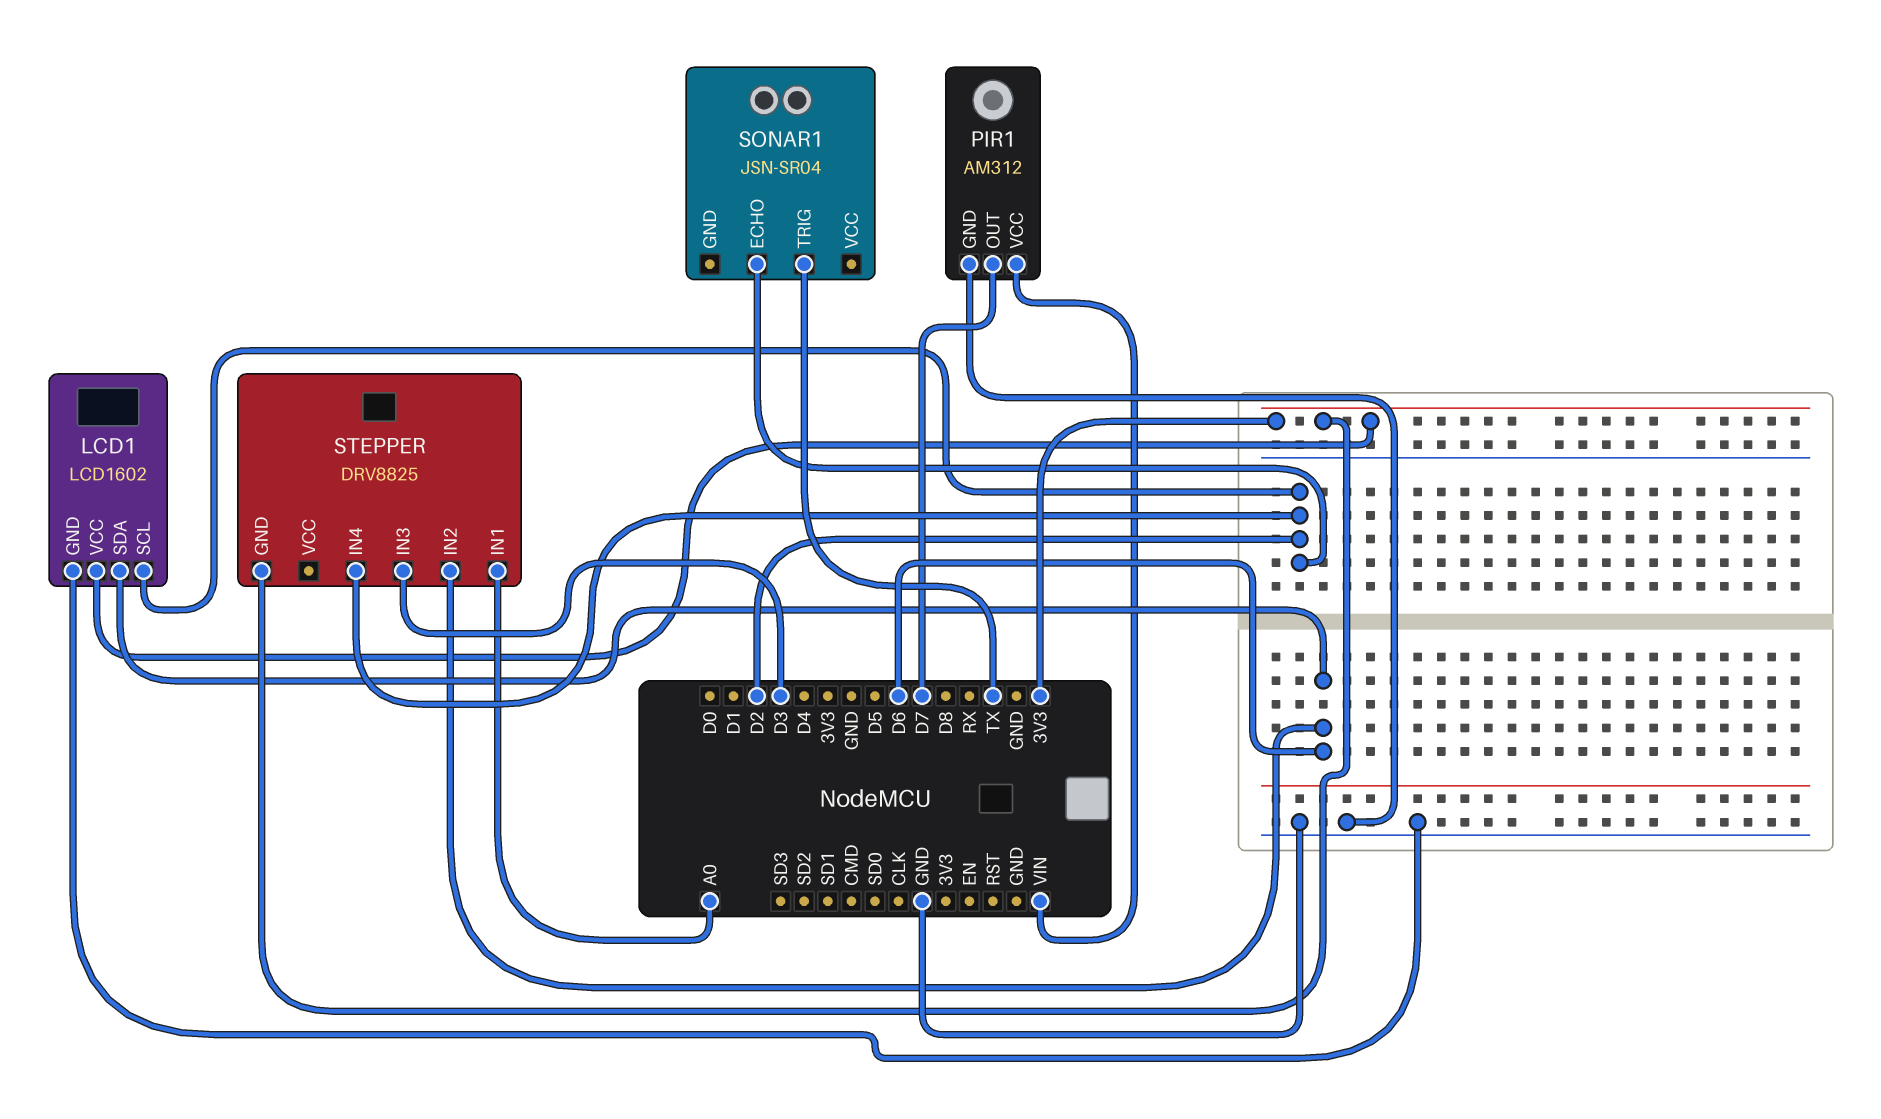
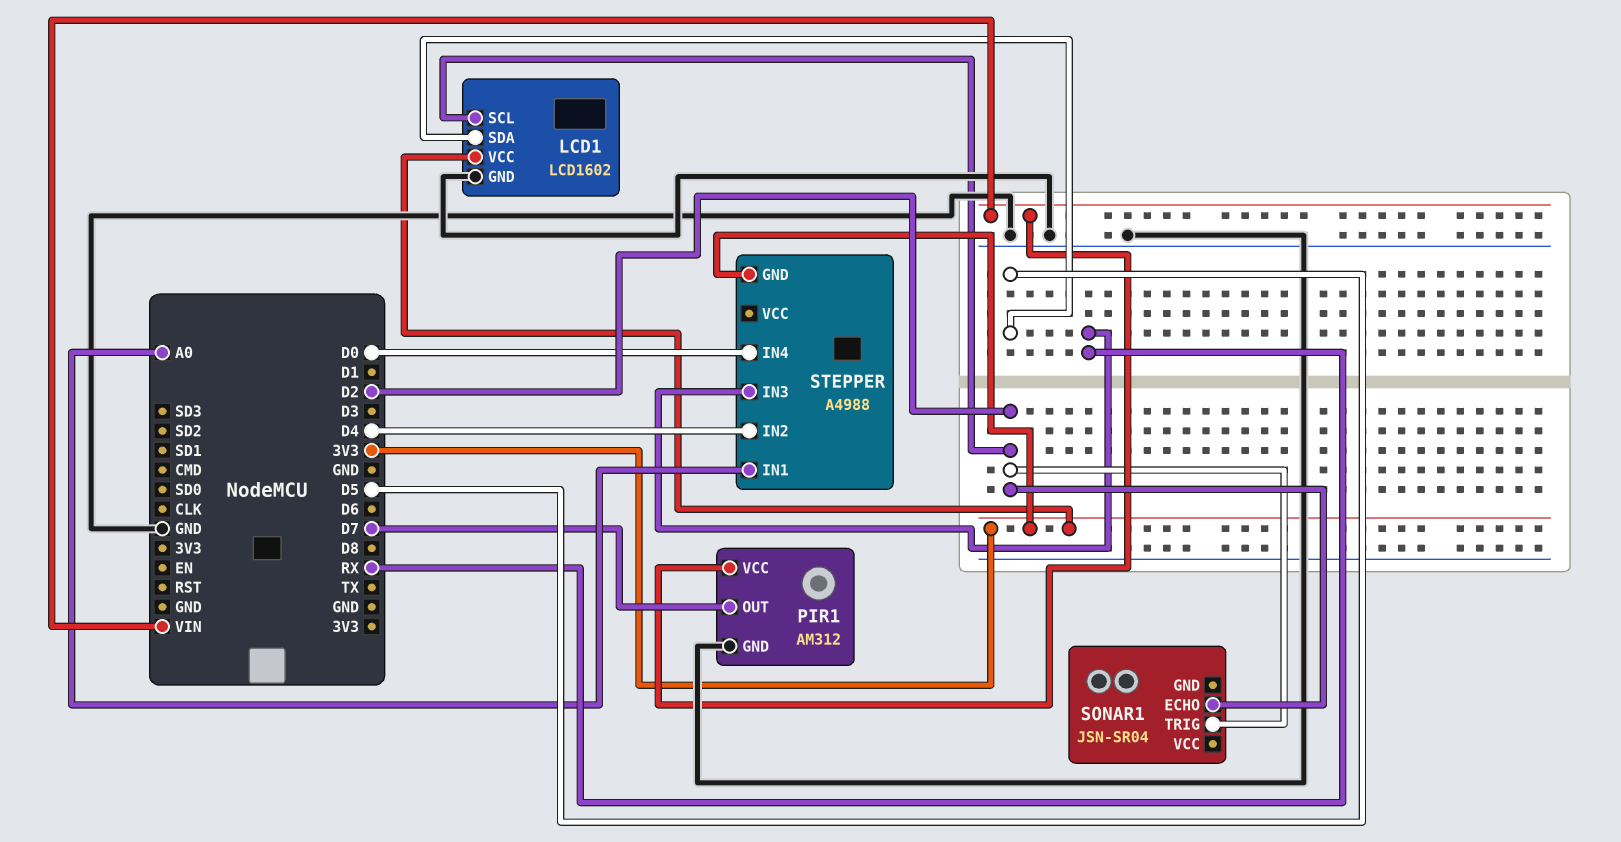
LCD1 pin SDA: D6 -> D5
SONAR1 pin TRIG: TX -> D2
STEPPER: DRV8825 -> A4988
STEPPER pin IN2: D6 -> D4
STEPPER pin IN3: D3 -> RX
STEPPER pin IN4: D2 -> D0

